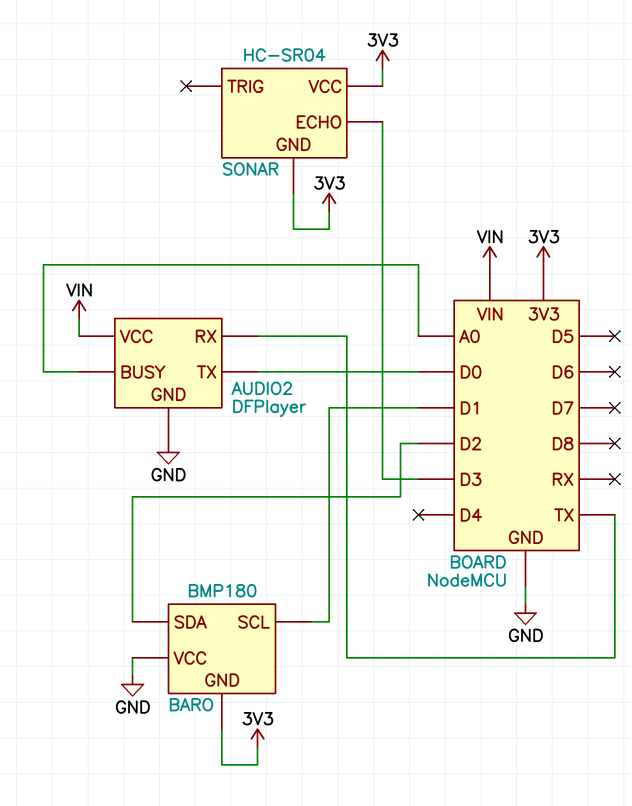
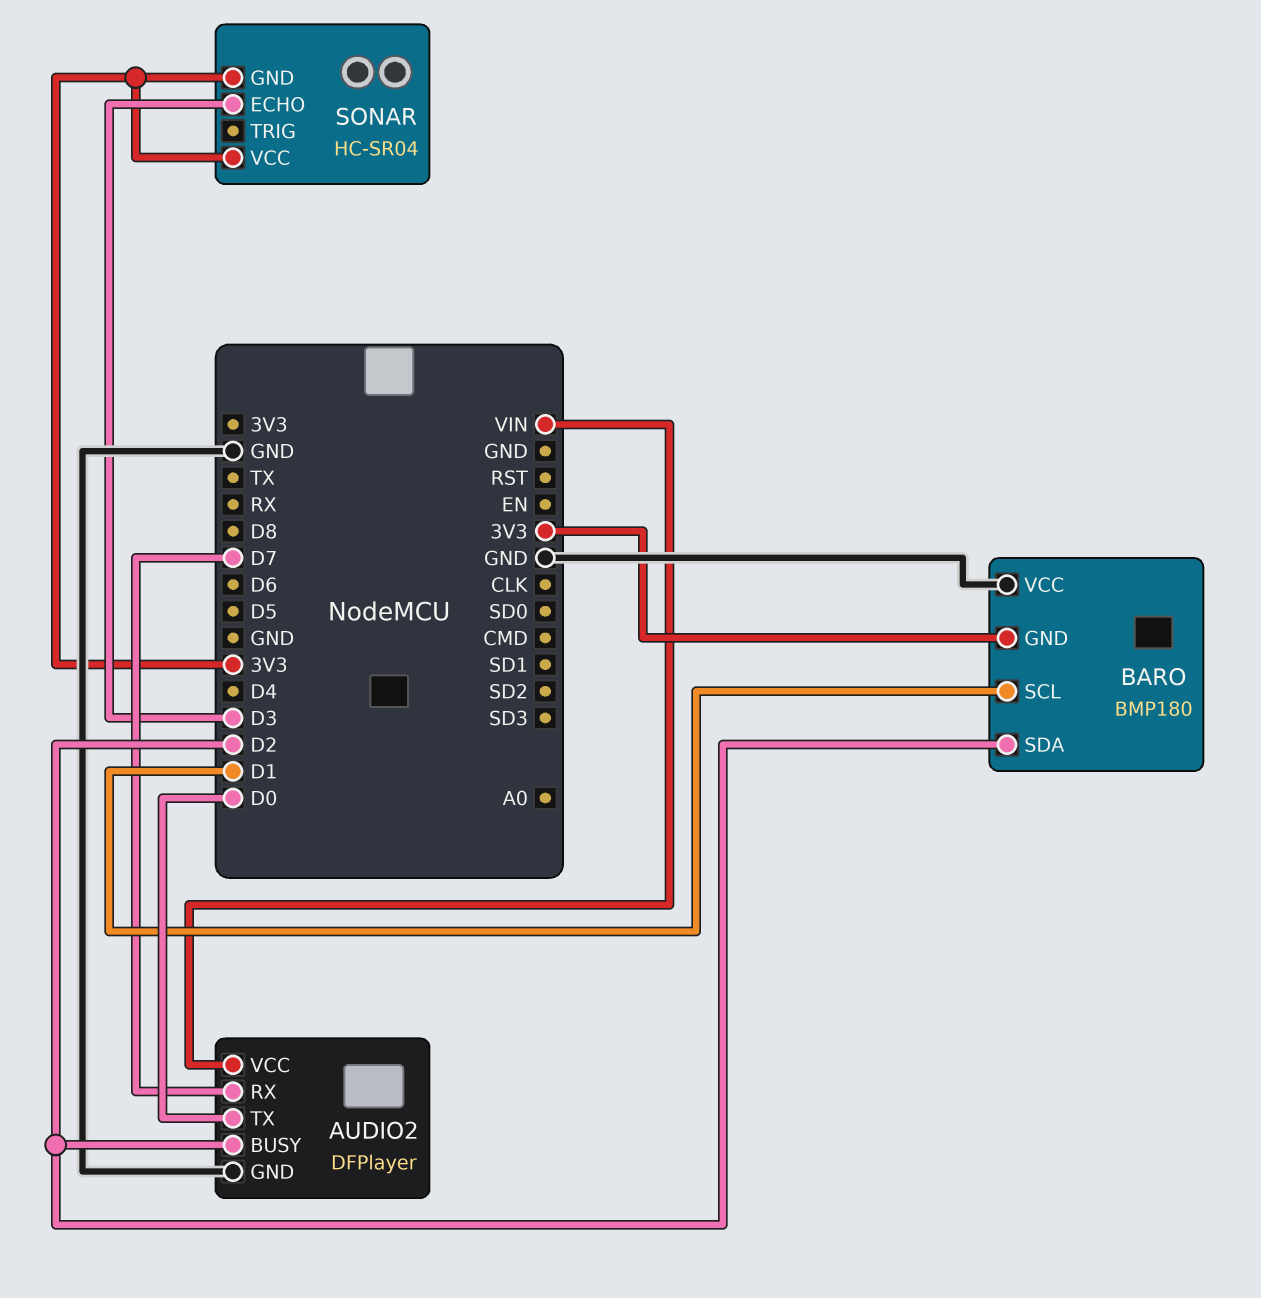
AUDIO2 pin BUSY: A0 -> D2
AUDIO2 pin RX: TX -> D7

